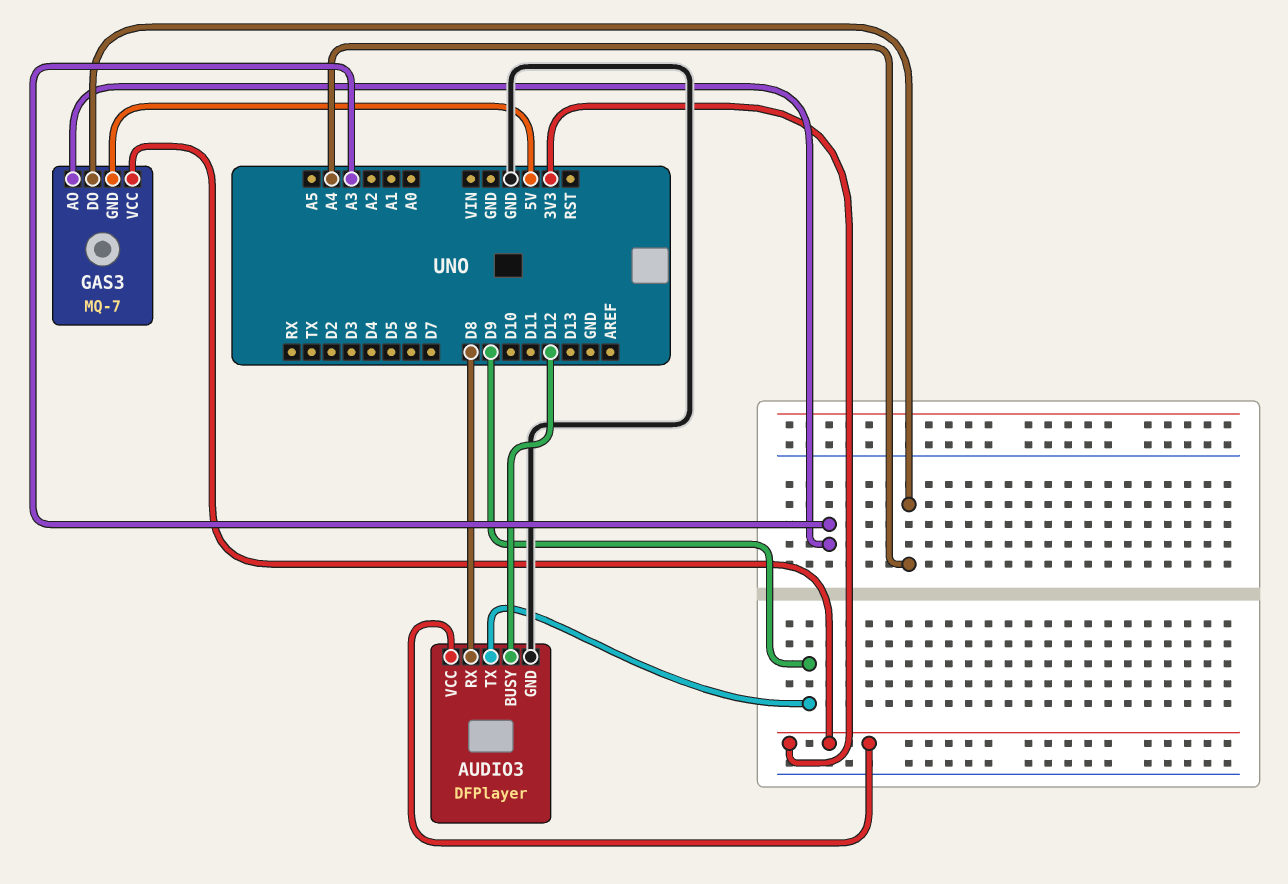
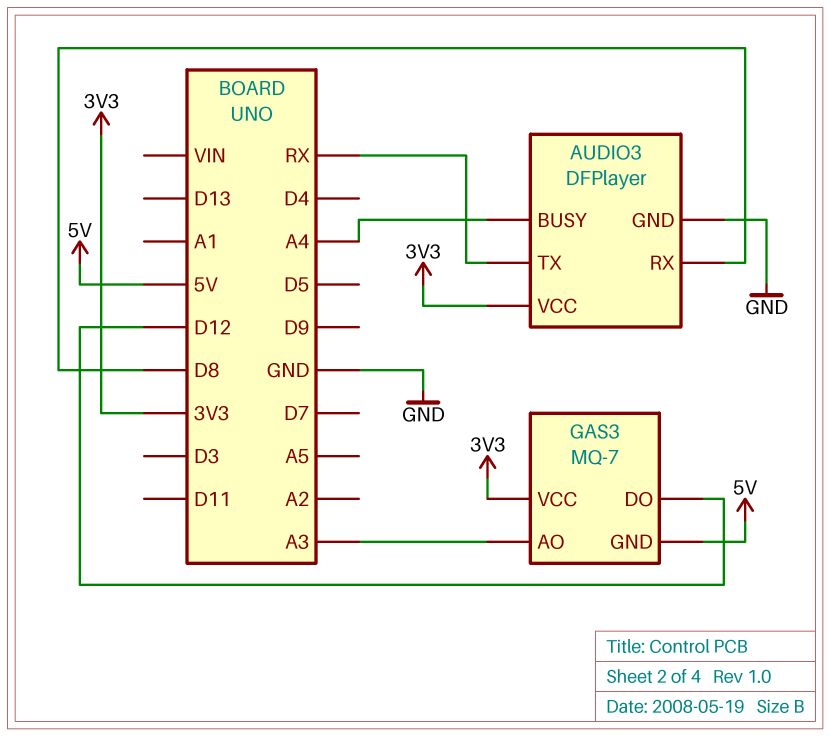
AUDIO3 pin BUSY: D12 -> A4
AUDIO3 pin TX: D9 -> RX
GAS3 pin DO: A4 -> D12

